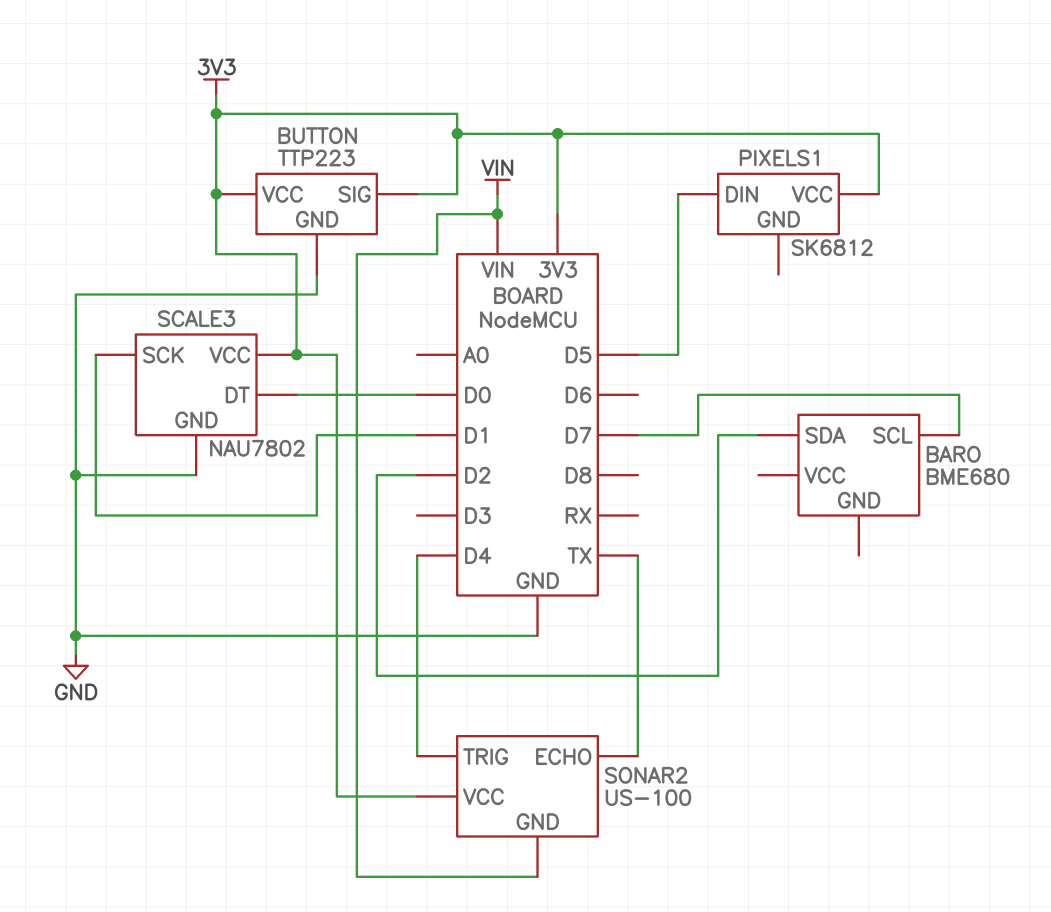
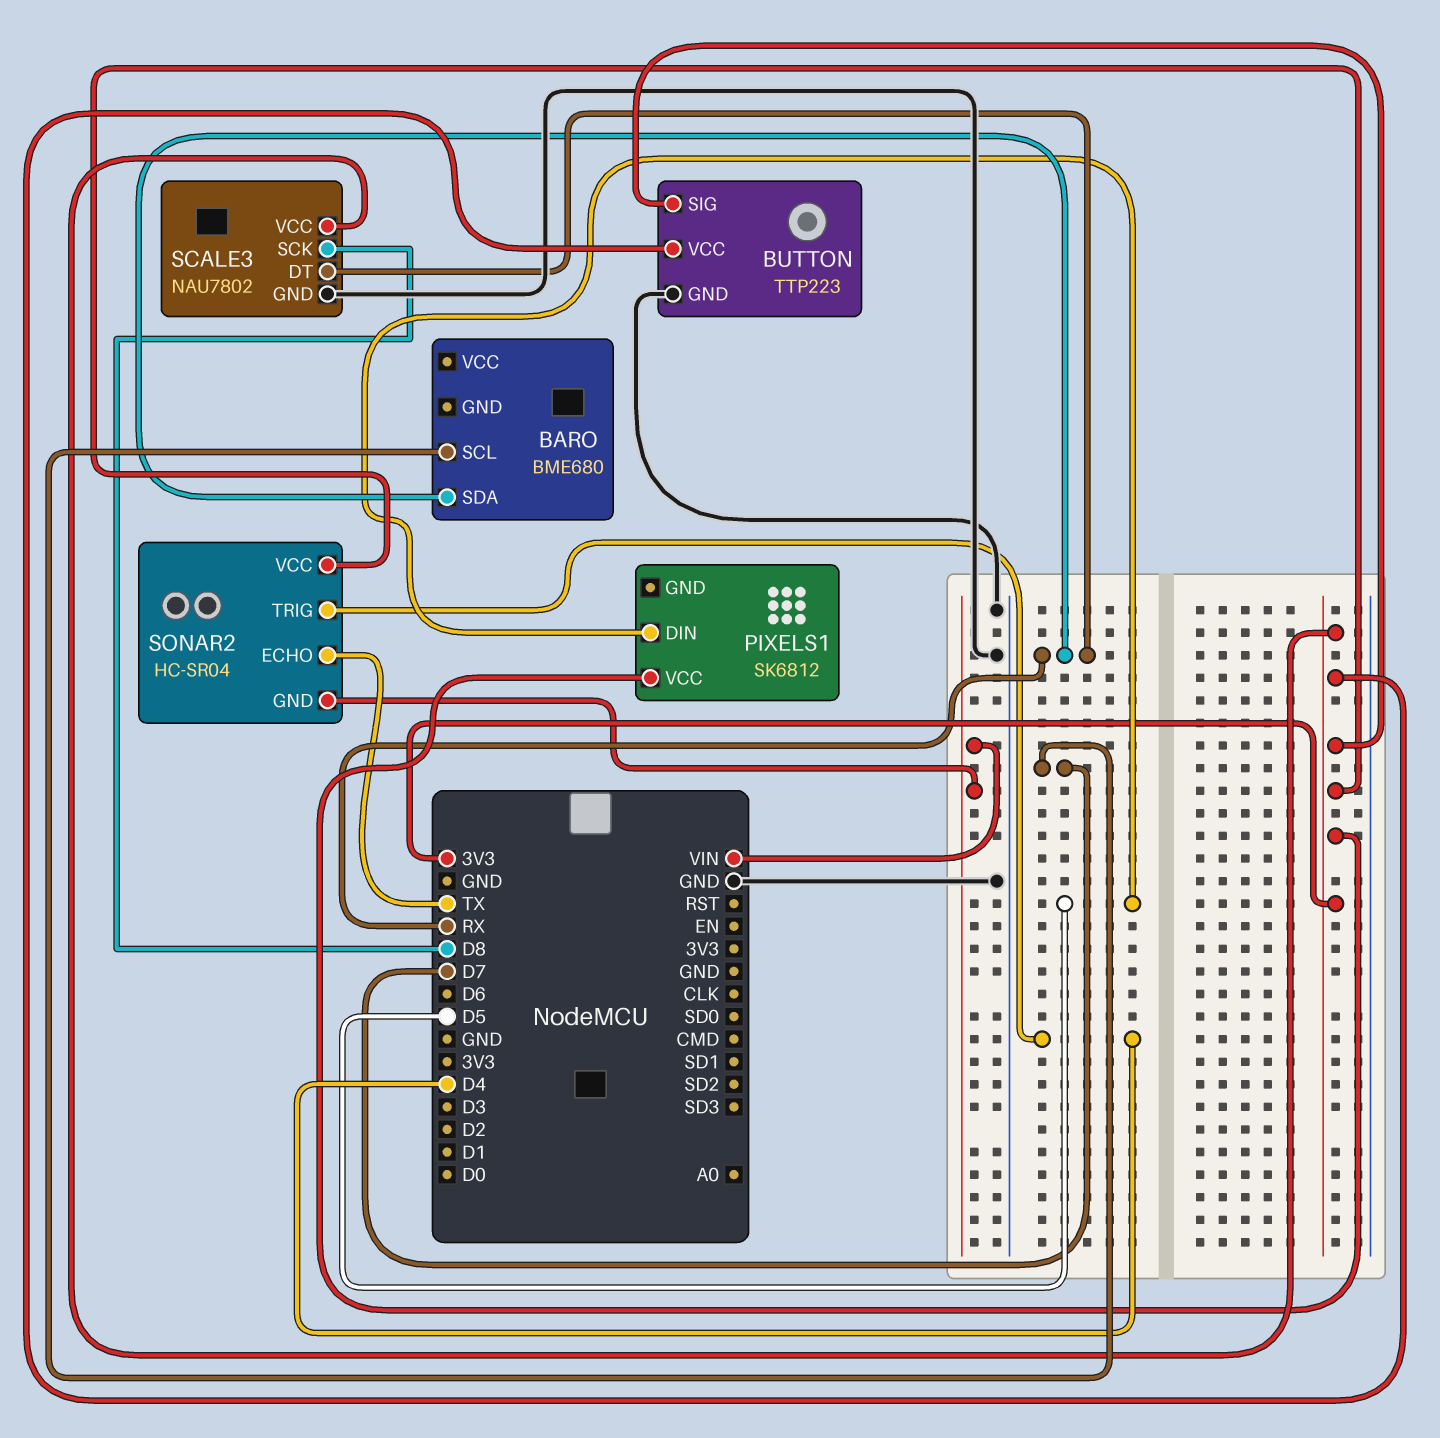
BARO pin SDA: D2 -> RX
SCALE3 pin DT: D0 -> RX
SCALE3 pin SCK: D1 -> D8
SONAR2: US-100 -> HC-SR04

